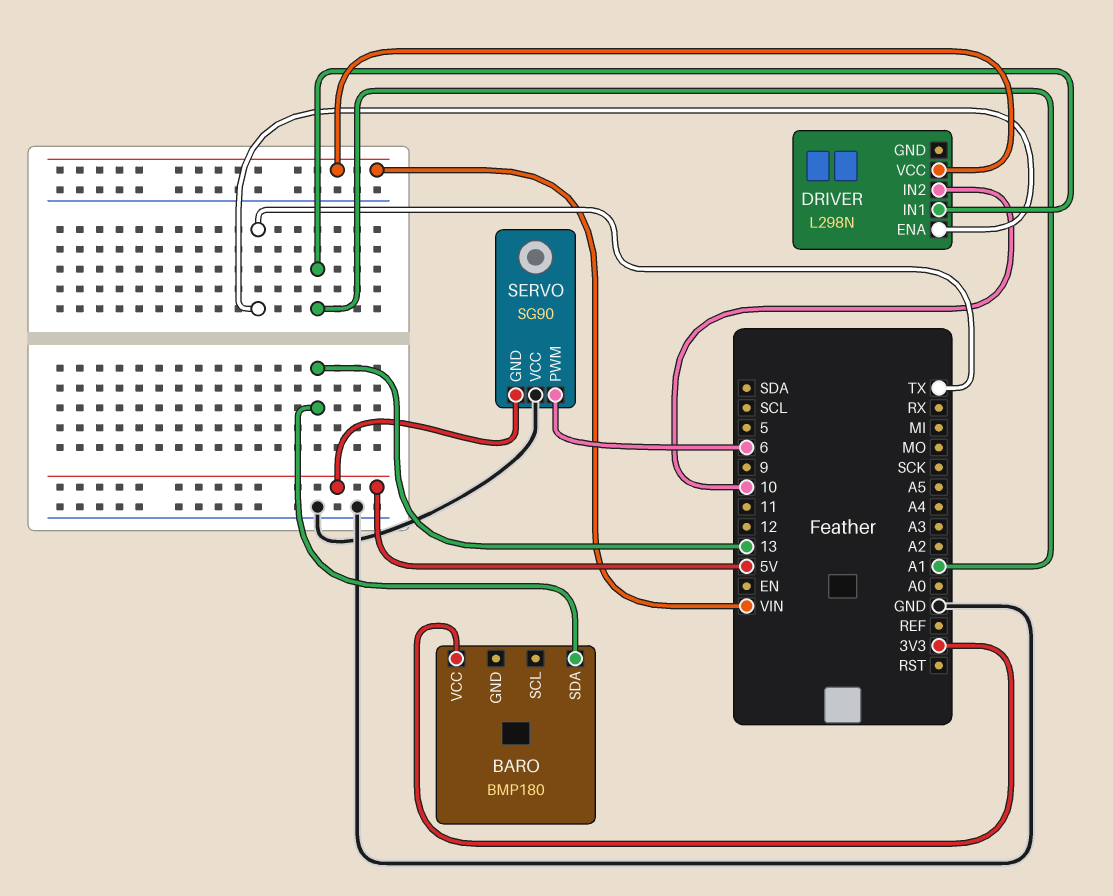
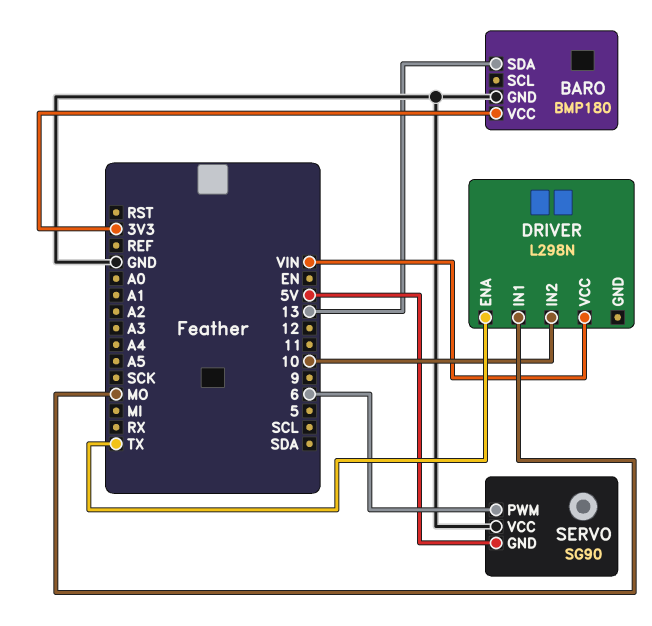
BARO pin GND: none -> GND
DRIVER pin IN1: A1 -> MO

